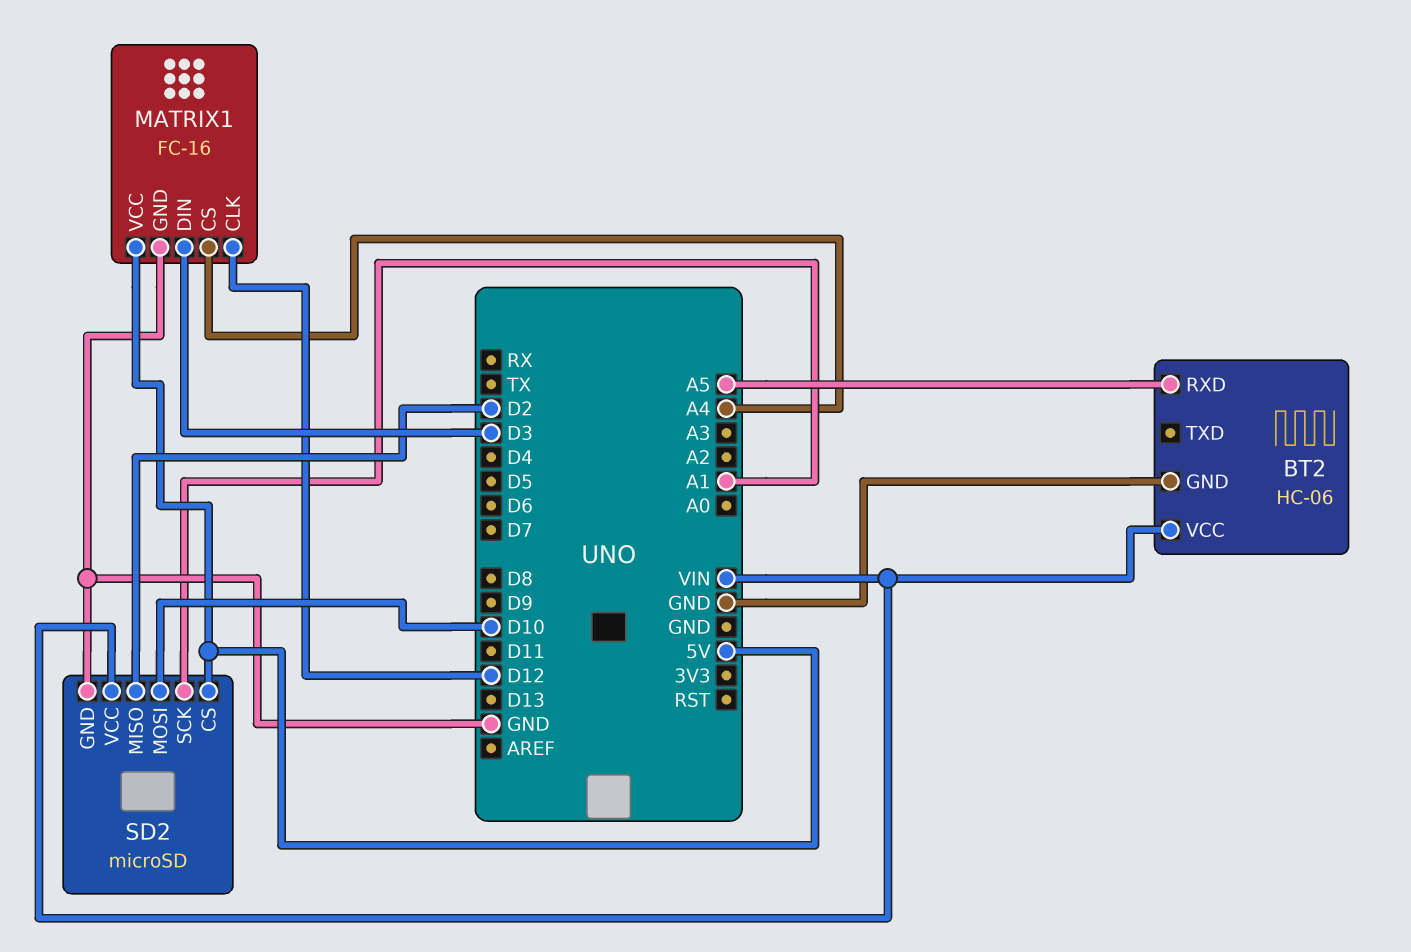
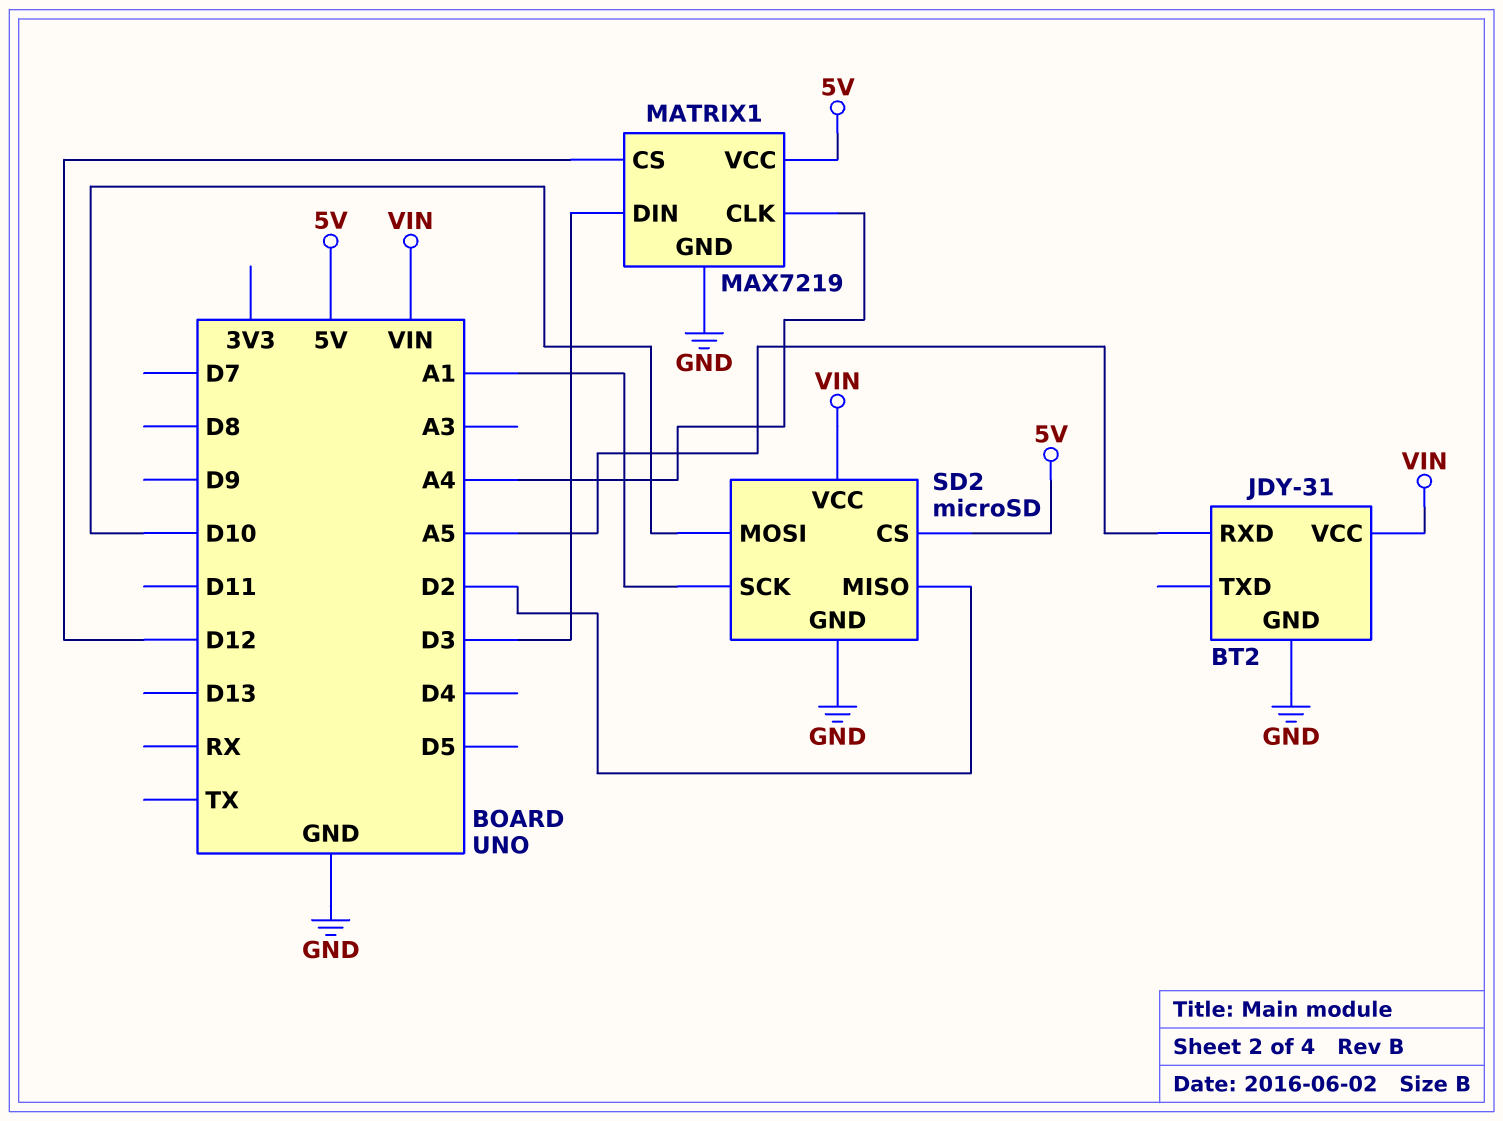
BT2: HC-06 -> JDY-31
MATRIX1: FC-16 -> MAX7219
MATRIX1 pin CLK: D12 -> A4
MATRIX1 pin CS: A4 -> D12

